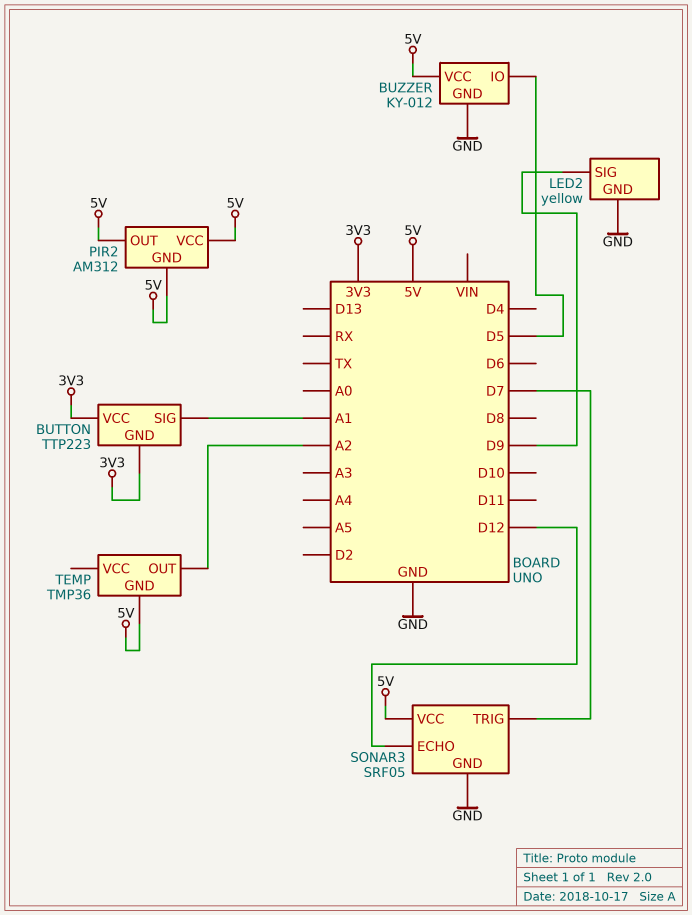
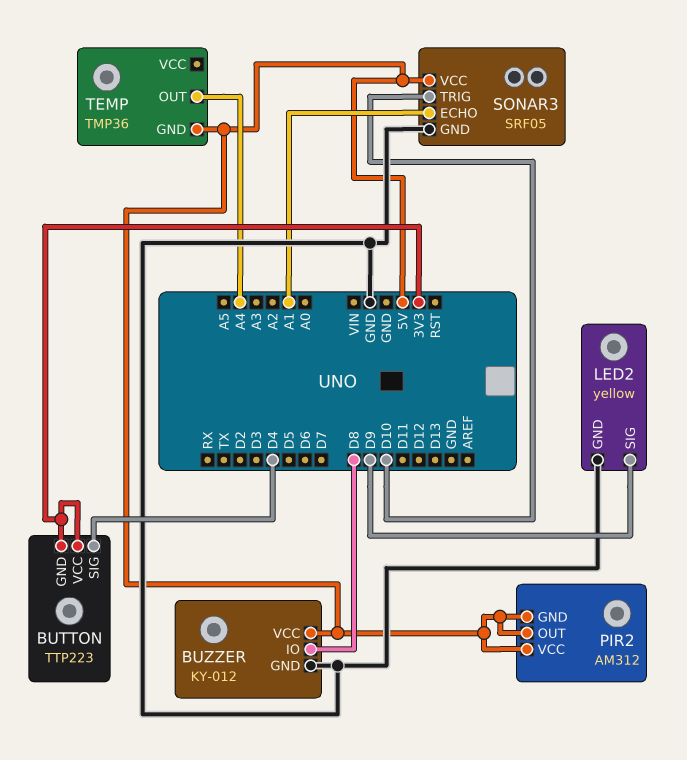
BUTTON pin SIG: A1 -> D4
BUZZER pin IO: D5 -> D8
SONAR3 pin ECHO: D12 -> A1
SONAR3 pin TRIG: D7 -> D10
TEMP pin OUT: A2 -> A4

